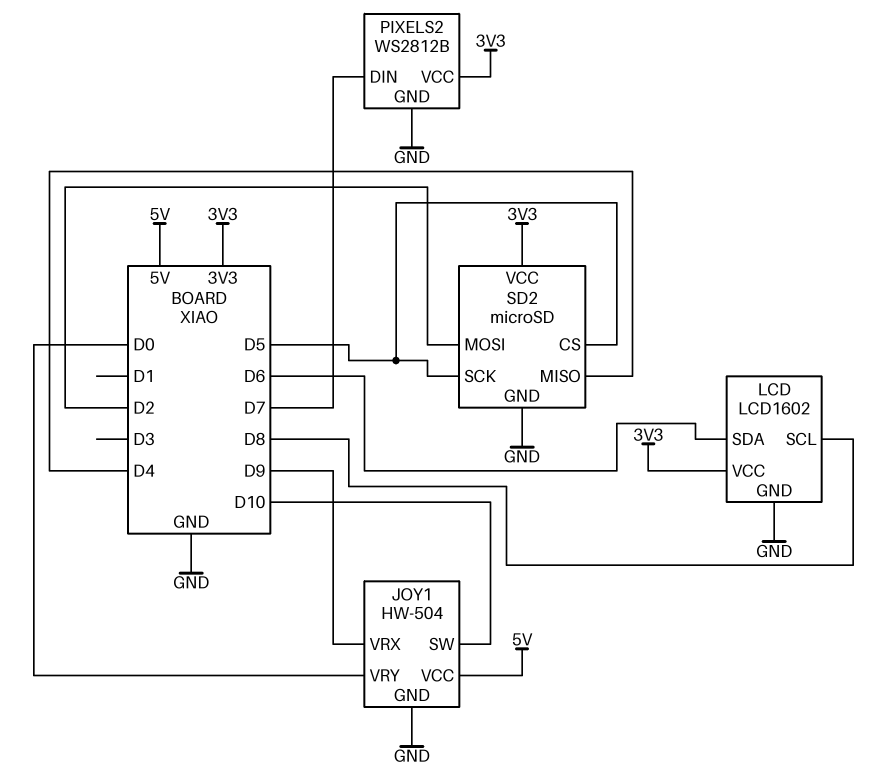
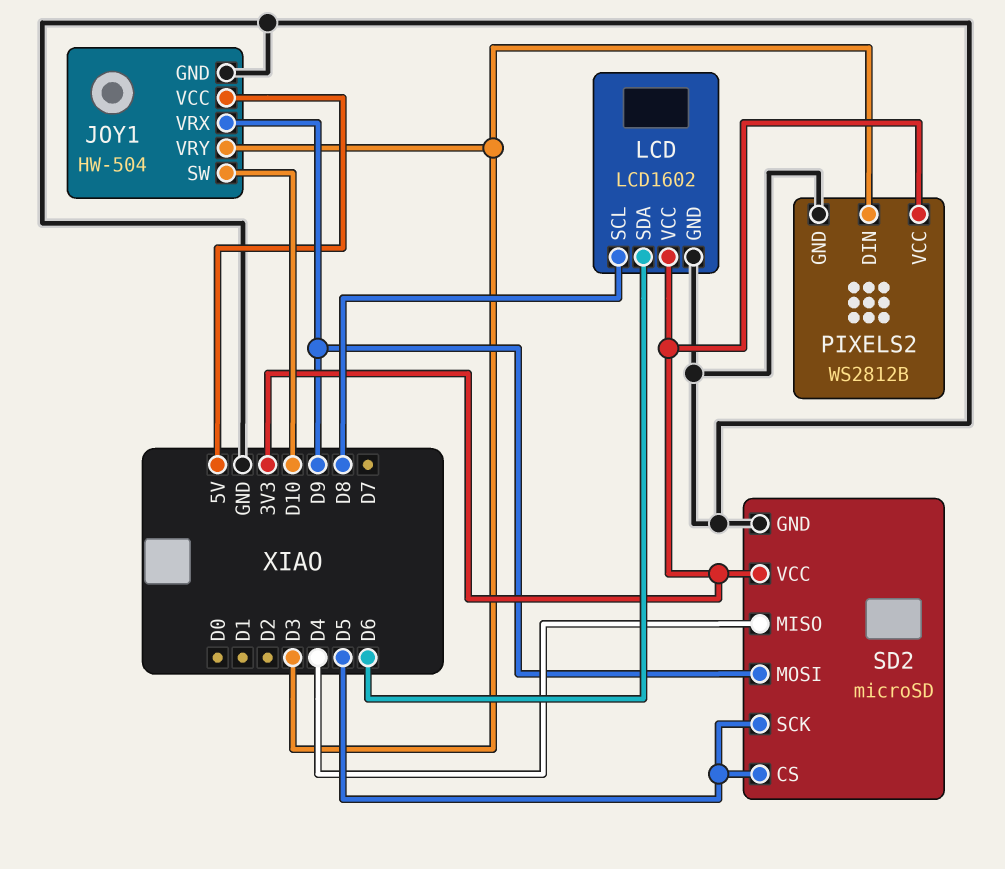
JOY1 pin VRY: D0 -> D3
PIXELS2 pin DIN: D7 -> D3
SD2 pin MOSI: D2 -> D9

